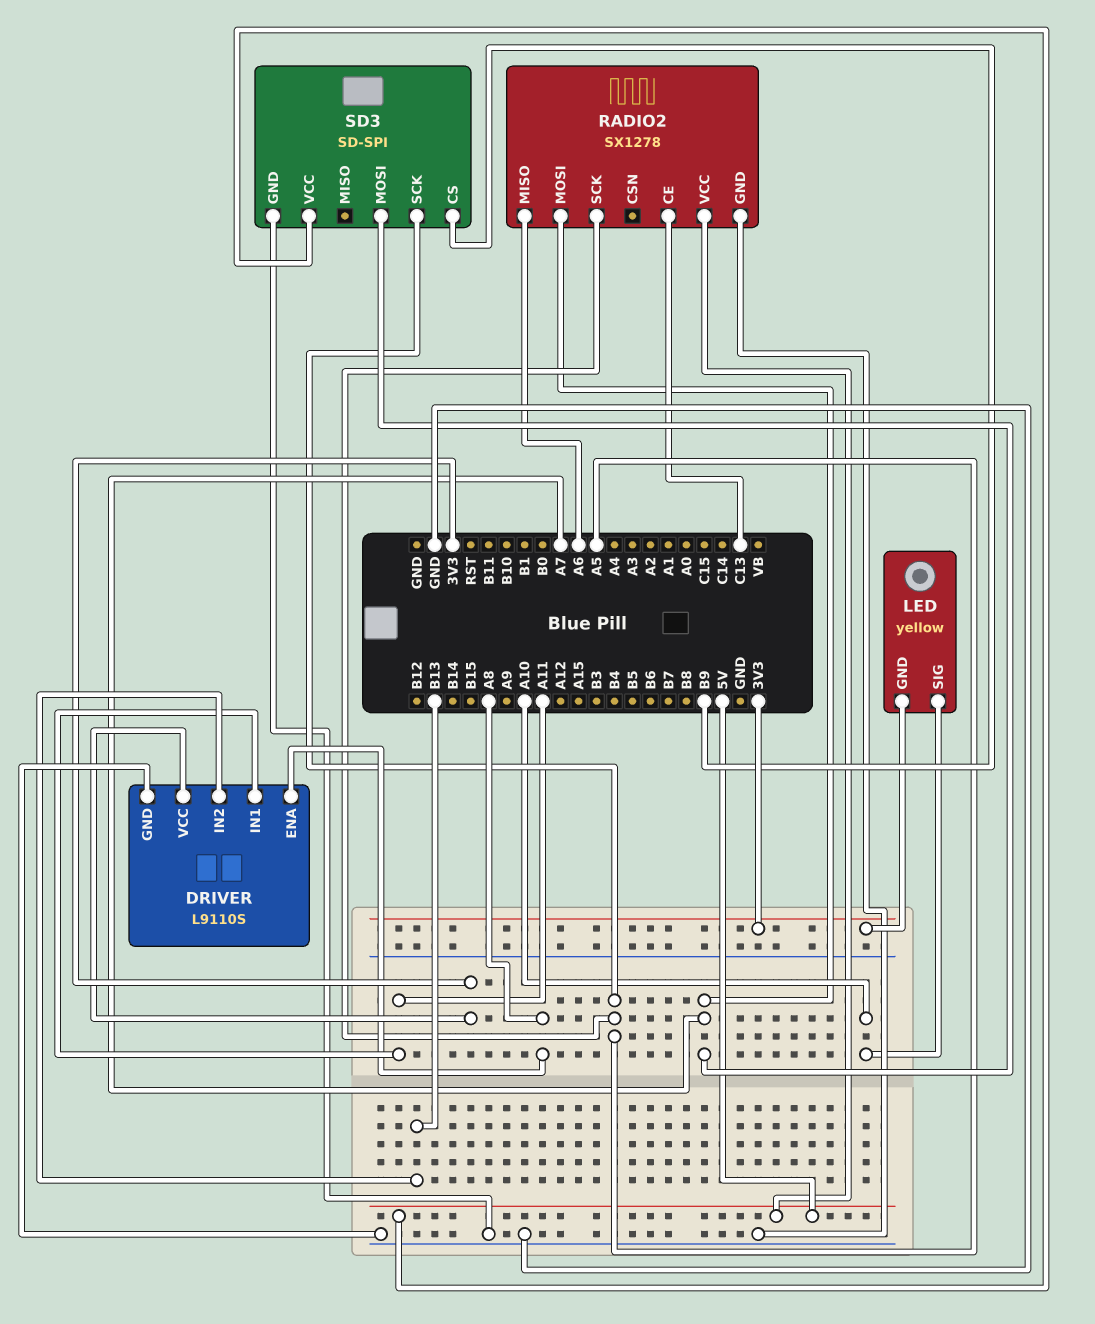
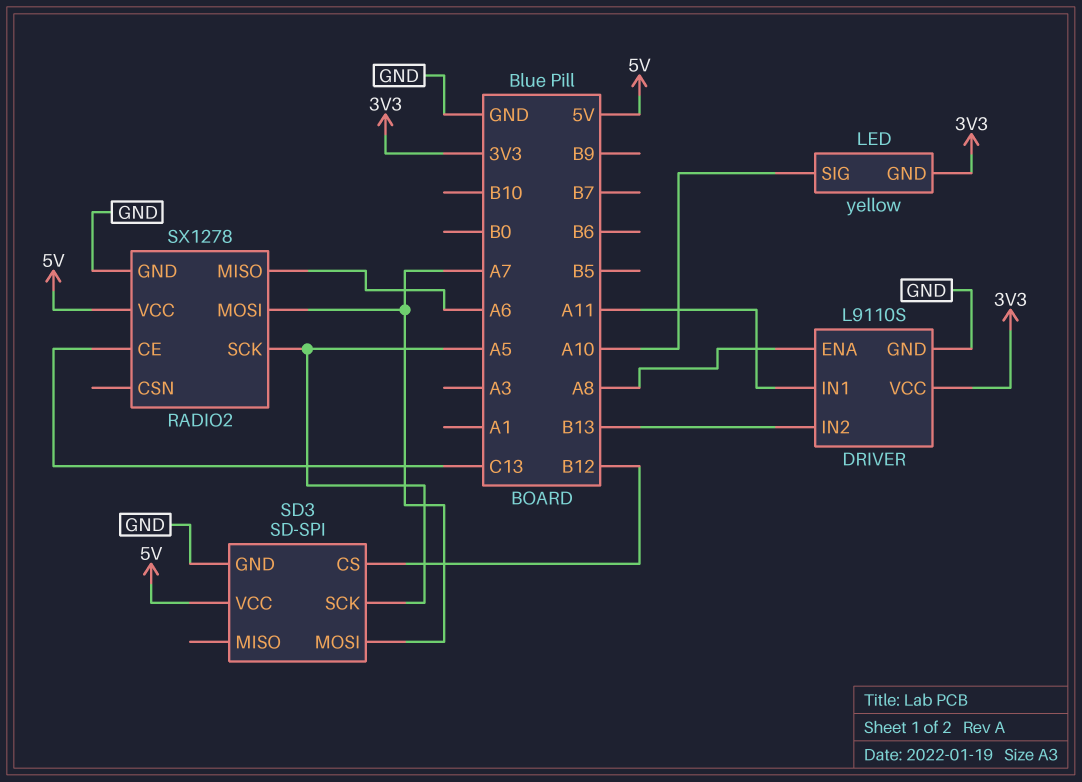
SD3 pin CS: B9 -> B12

